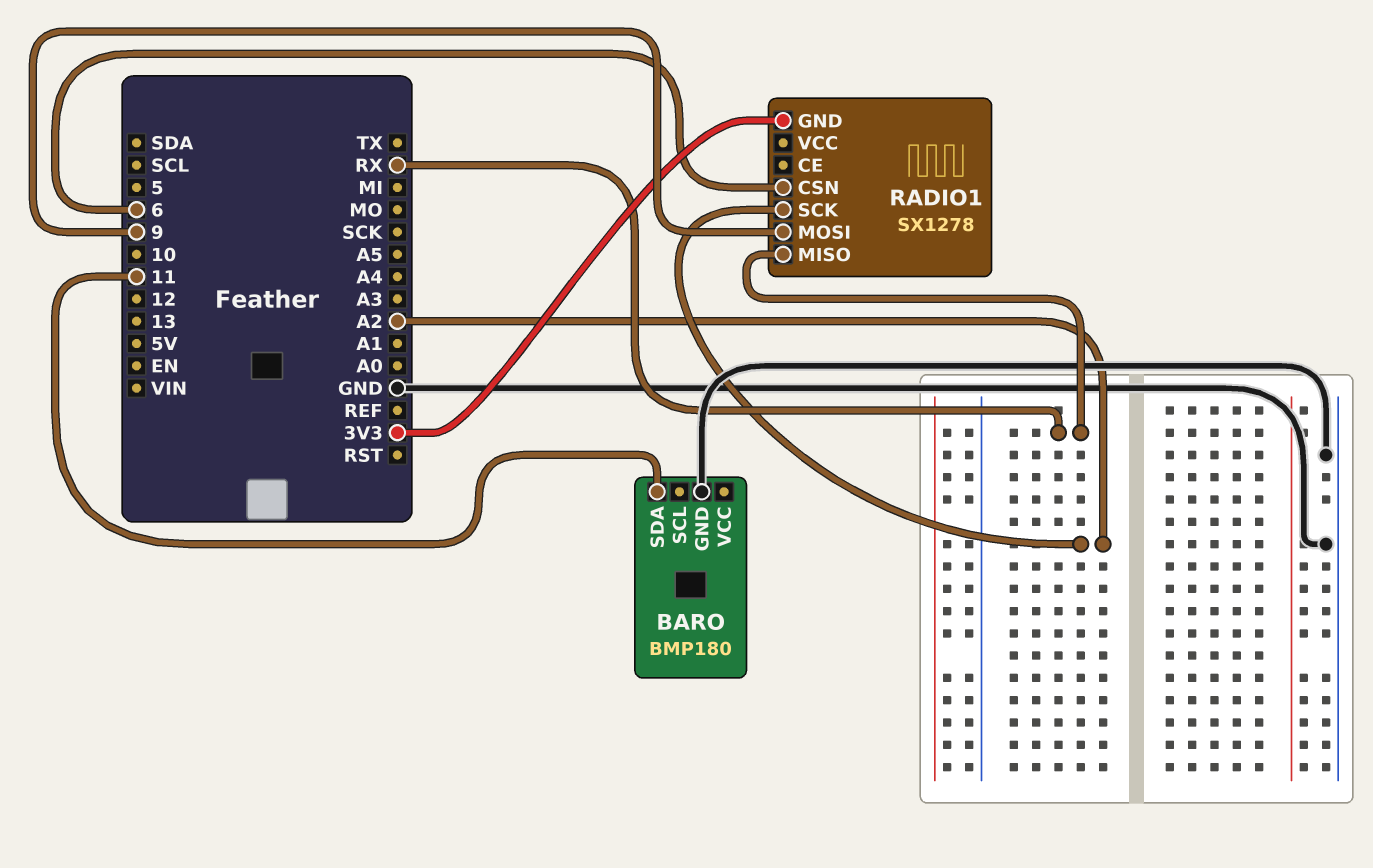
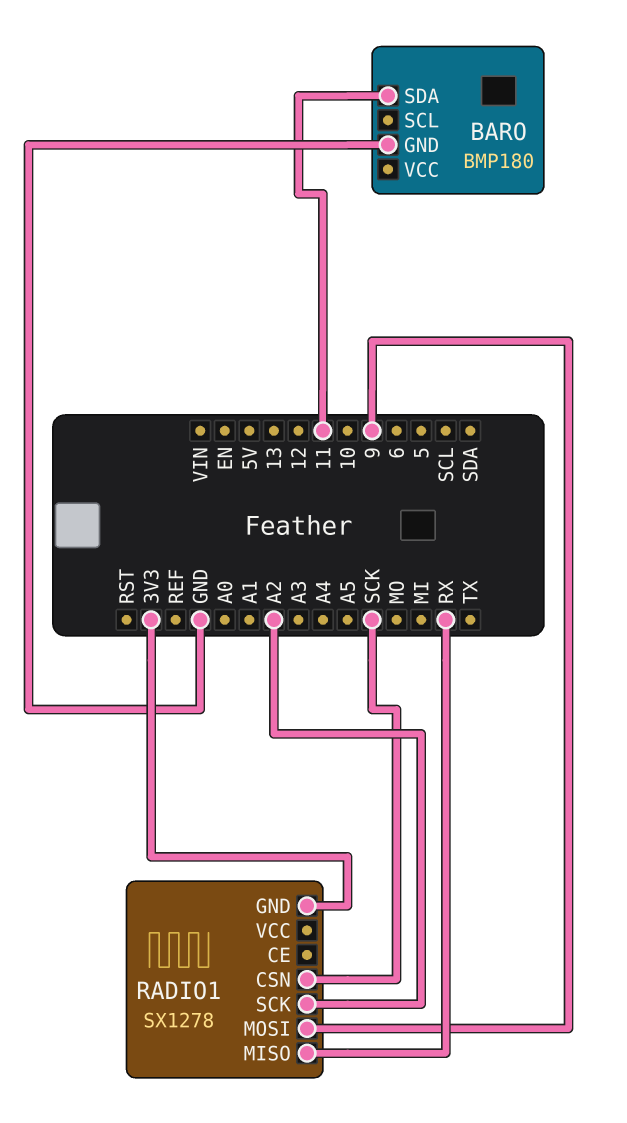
RADIO1 pin CSN: 6 -> SCK

